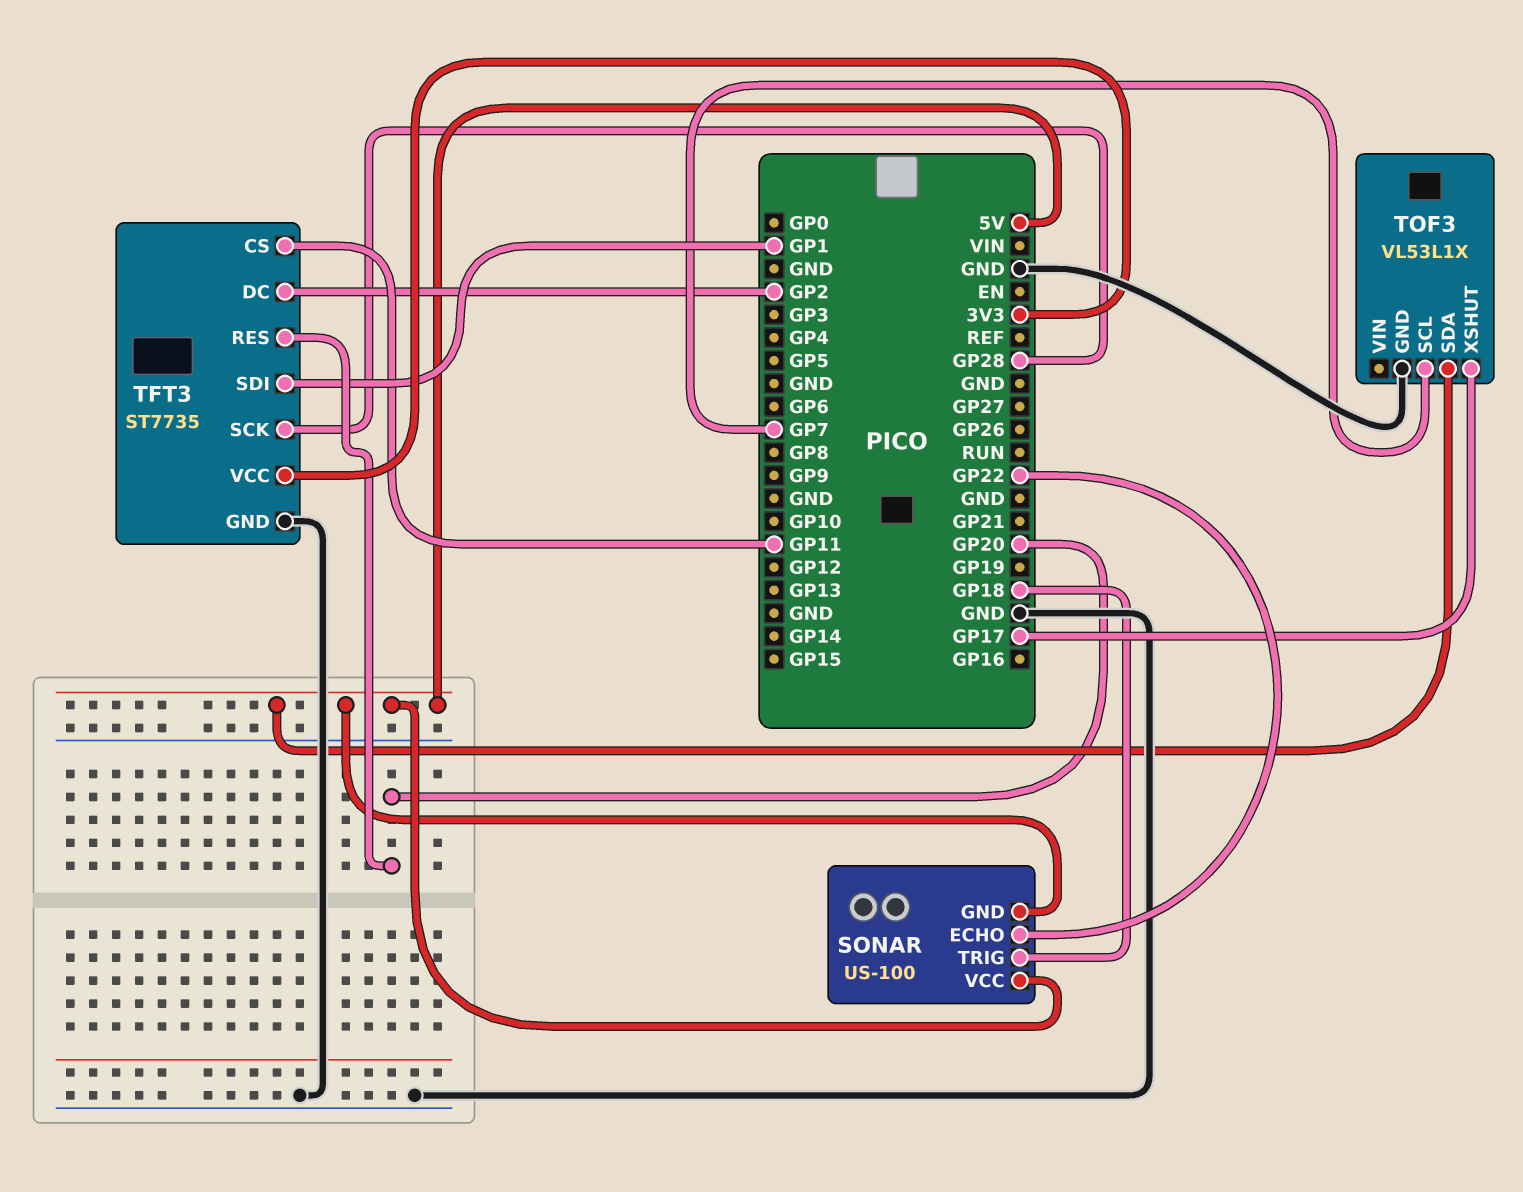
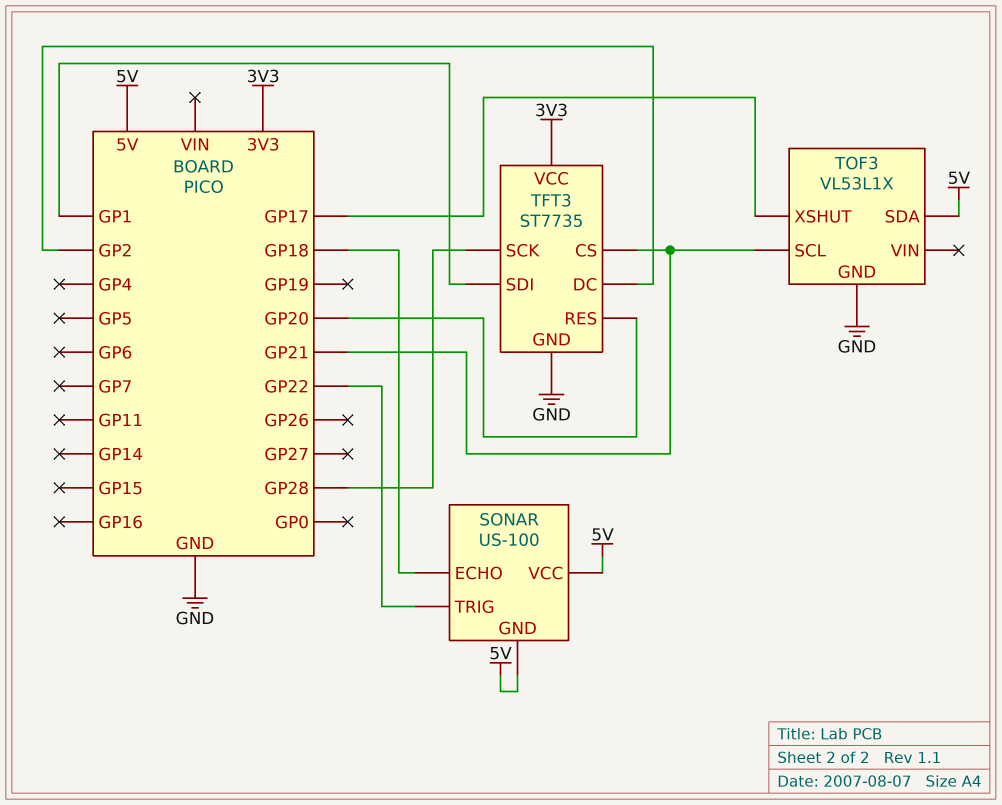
SONAR pin ECHO: GP22 -> GP18
SONAR pin TRIG: GP18 -> GP22
TFT3 pin CS: GP11 -> GP21
TOF3 pin SCL: GP7 -> GP21

